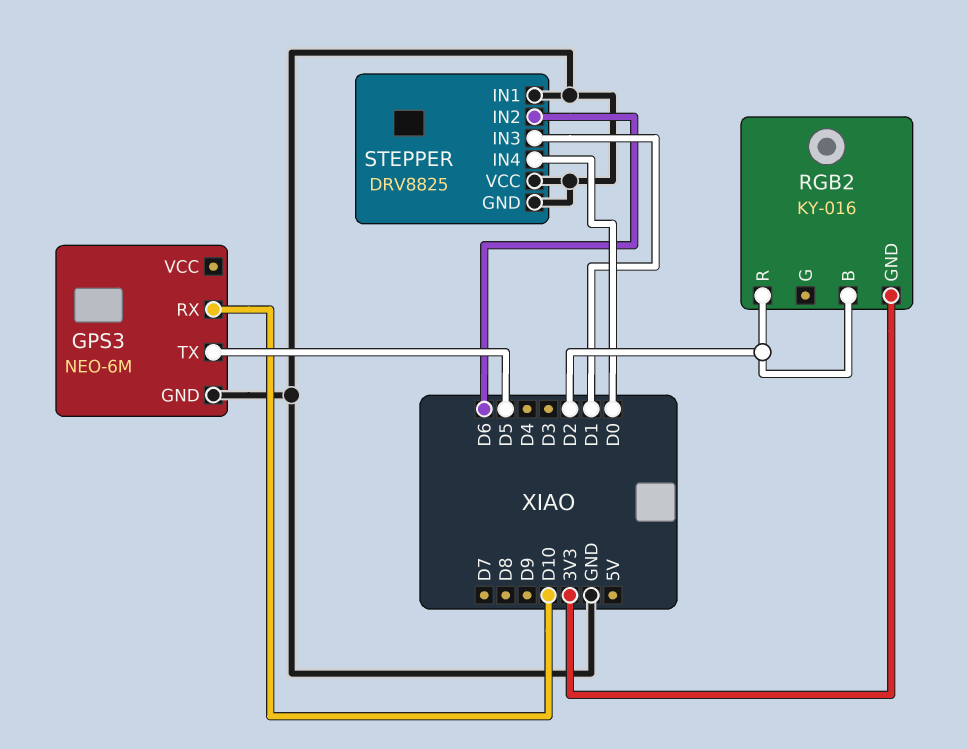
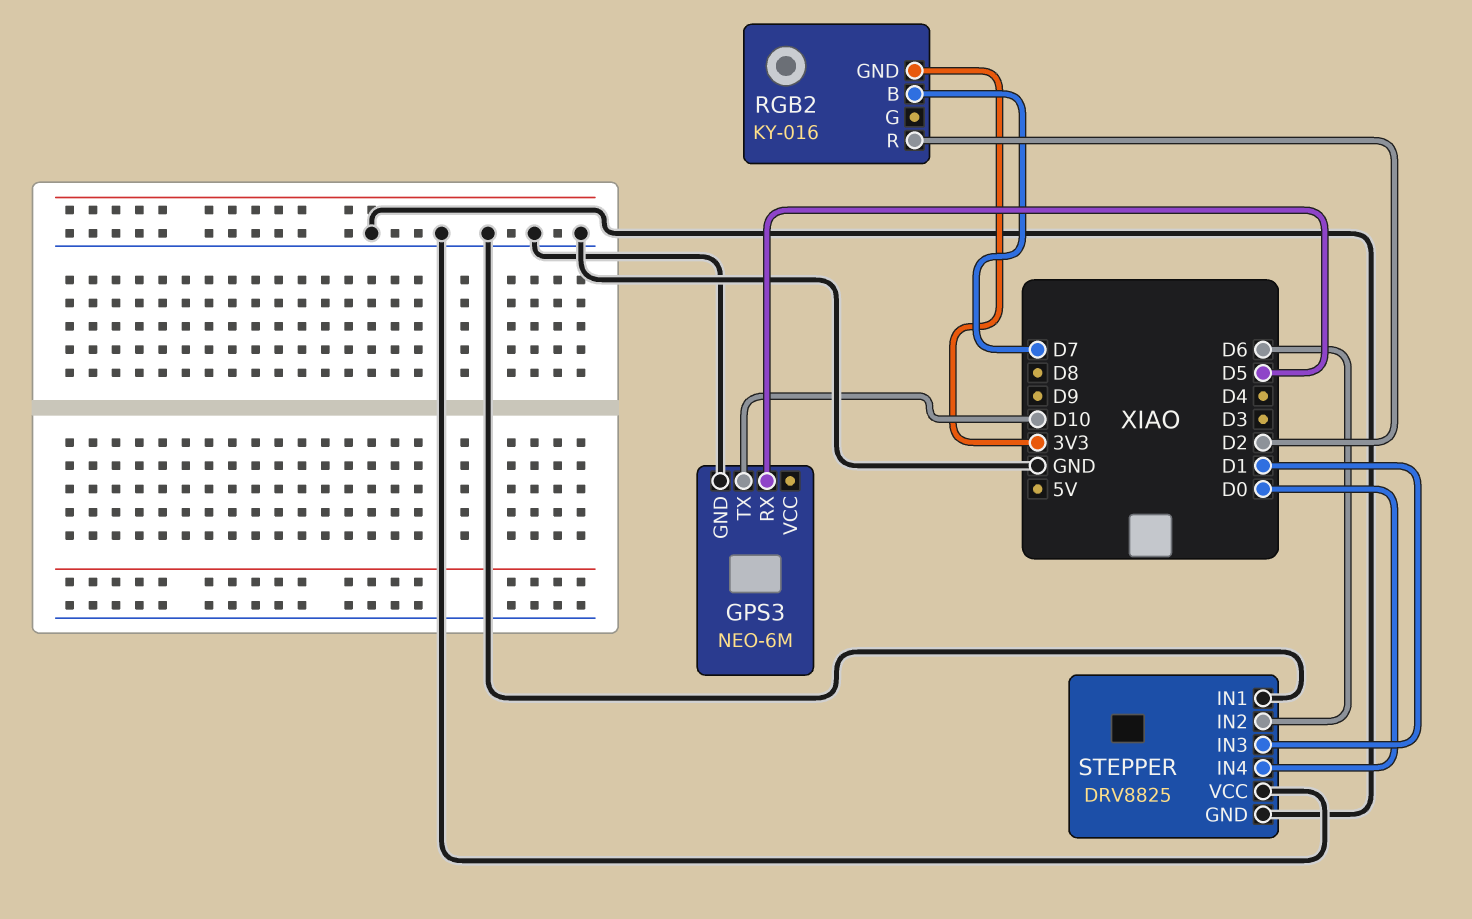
GPS3 pin RX: D10 -> D5
GPS3 pin TX: D5 -> D10
RGB2 pin B: D2 -> D7

